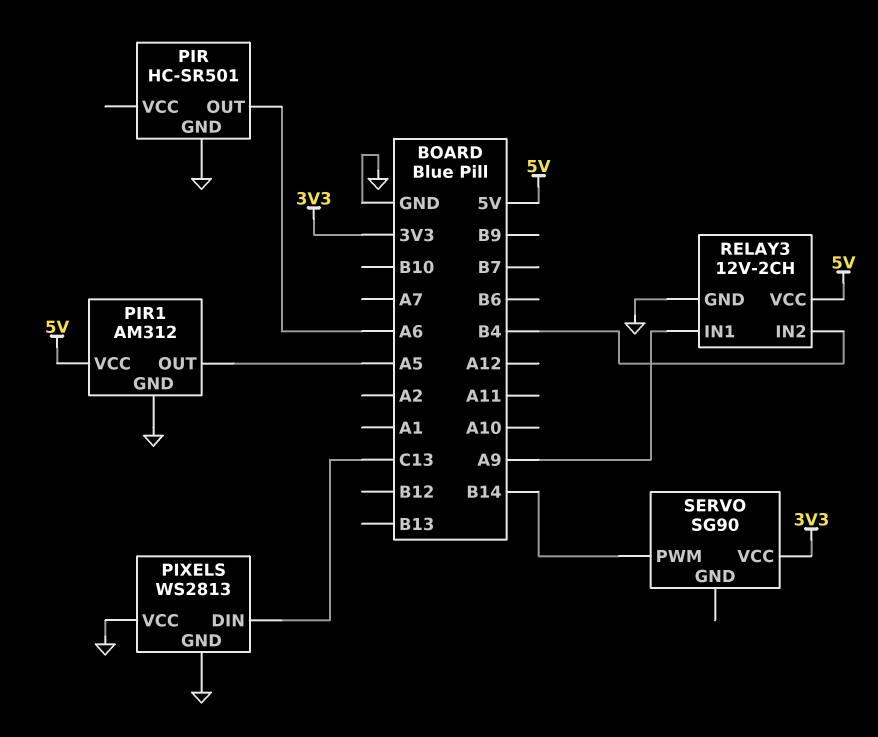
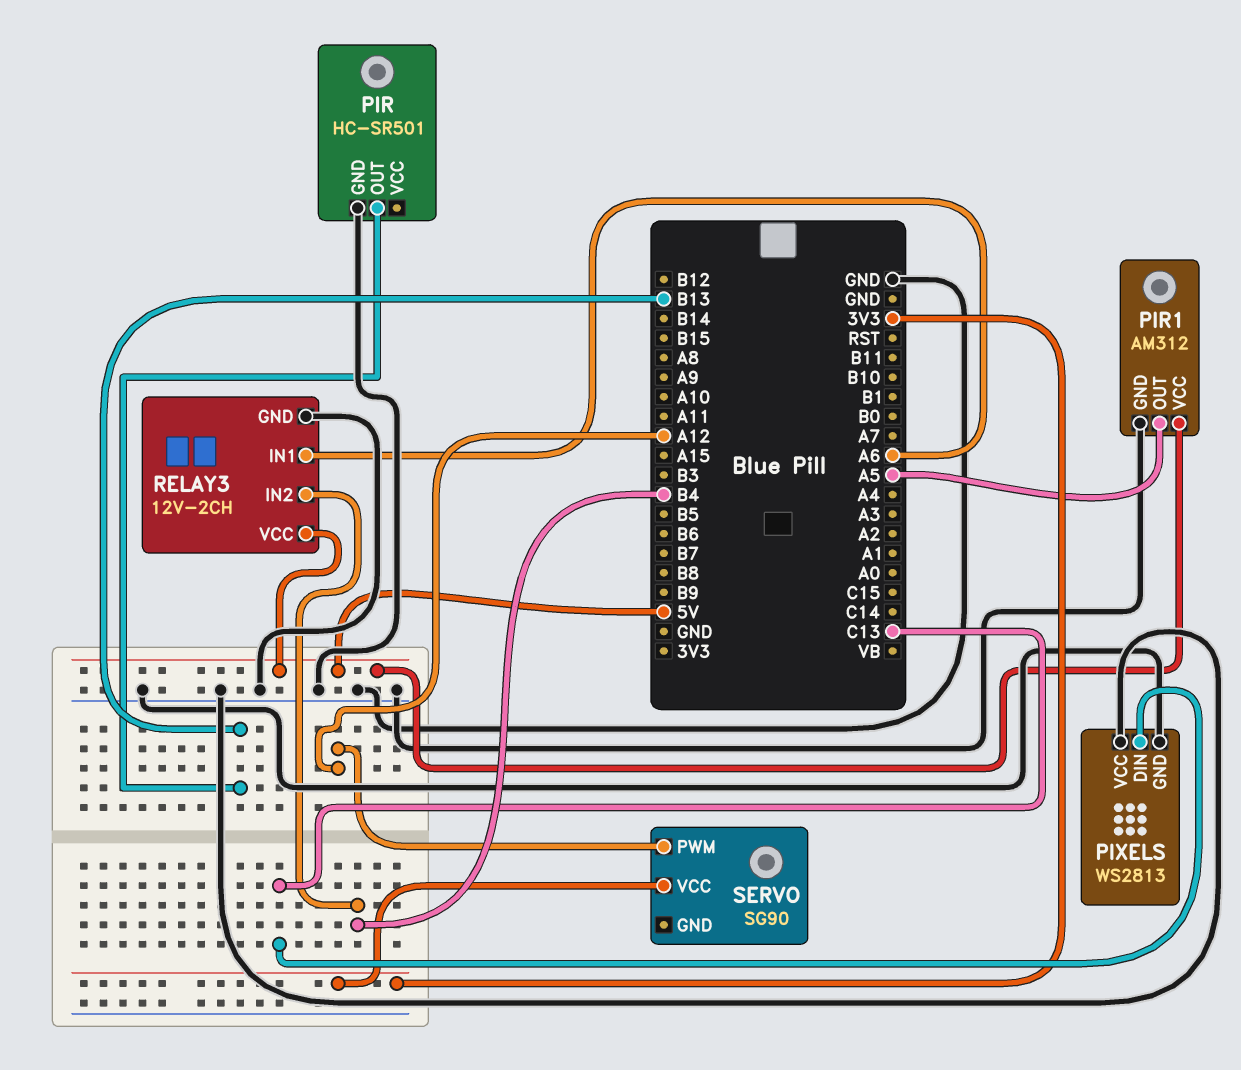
PIR pin OUT: A6 -> B13
RELAY3 pin IN1: A9 -> A6
SERVO pin PWM: B14 -> A12

